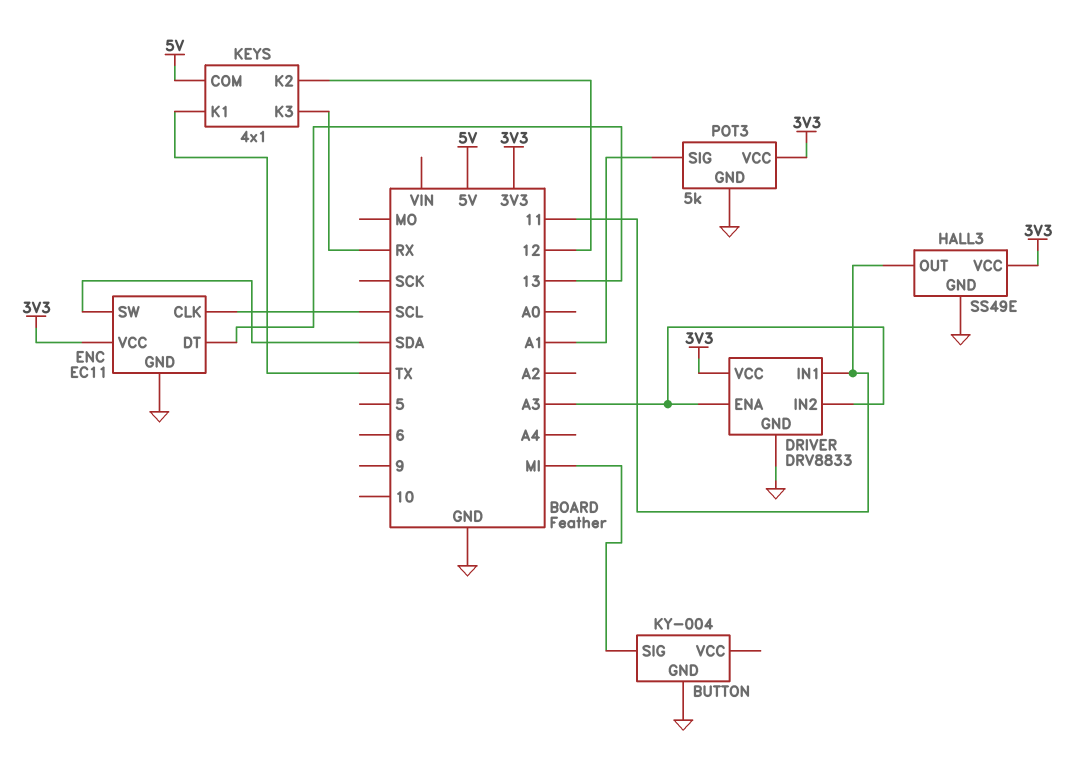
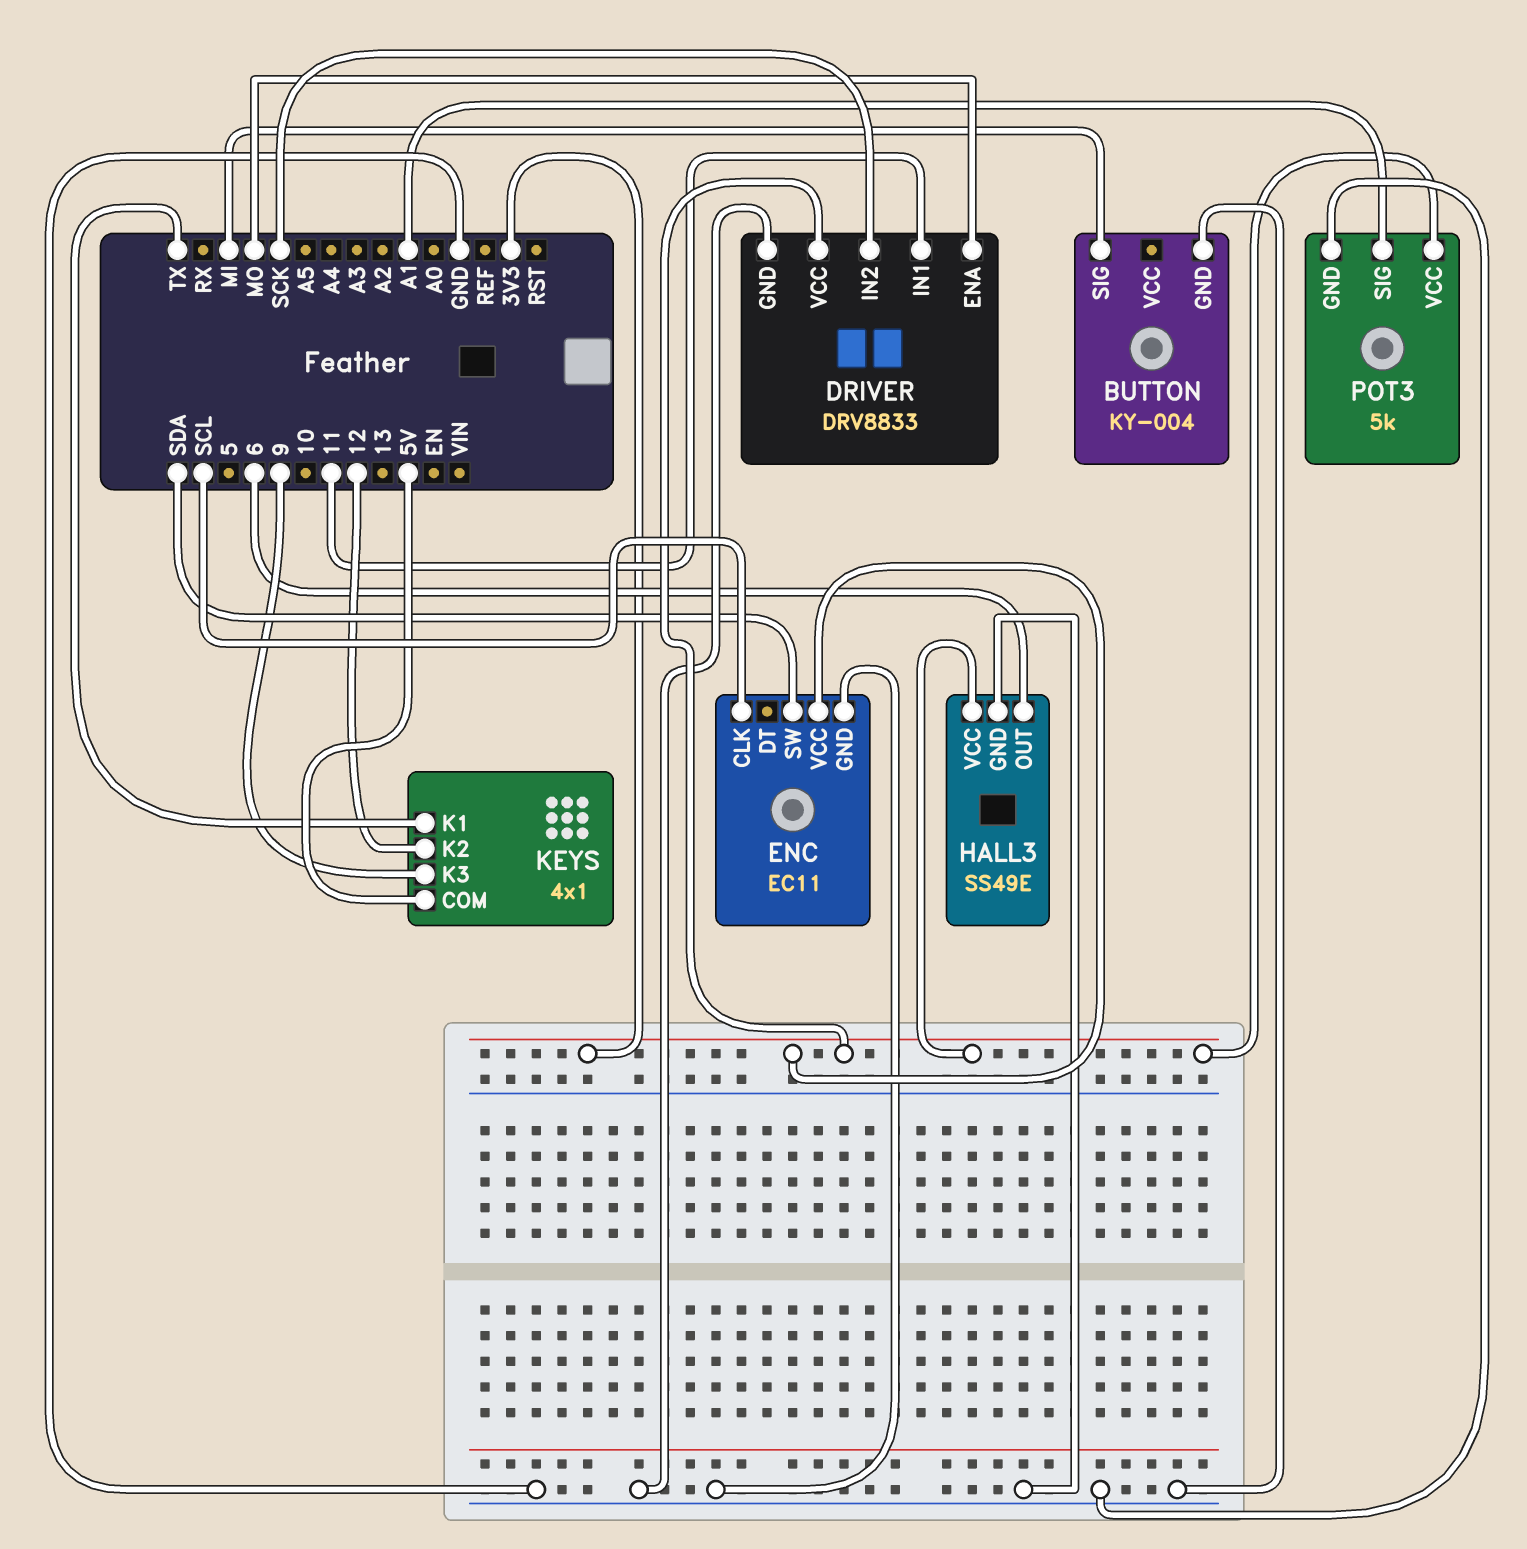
DRIVER pin ENA: A3 -> MO
DRIVER pin IN2: A3 -> SCK
ENC pin DT: 13 -> none
HALL3 pin OUT: 11 -> 6
KEYS pin K3: RX -> 9

